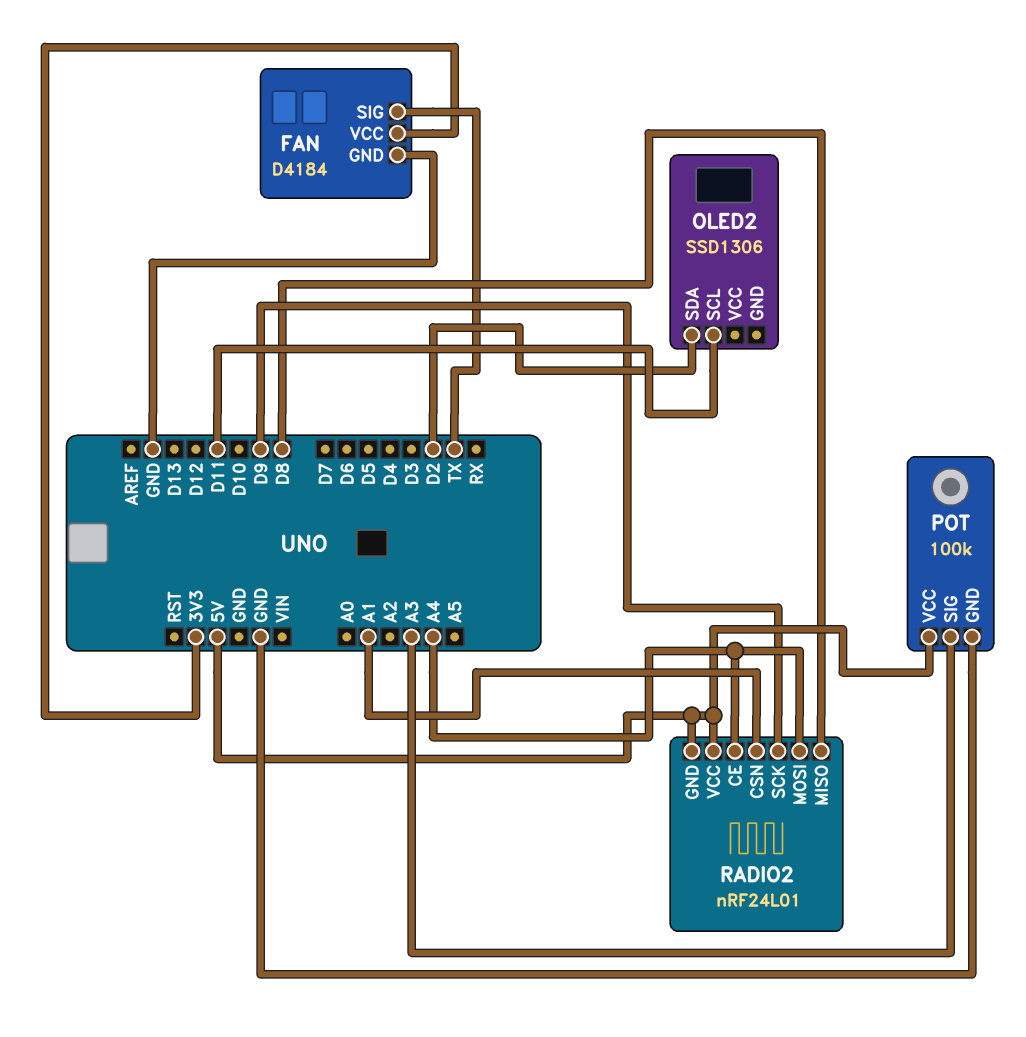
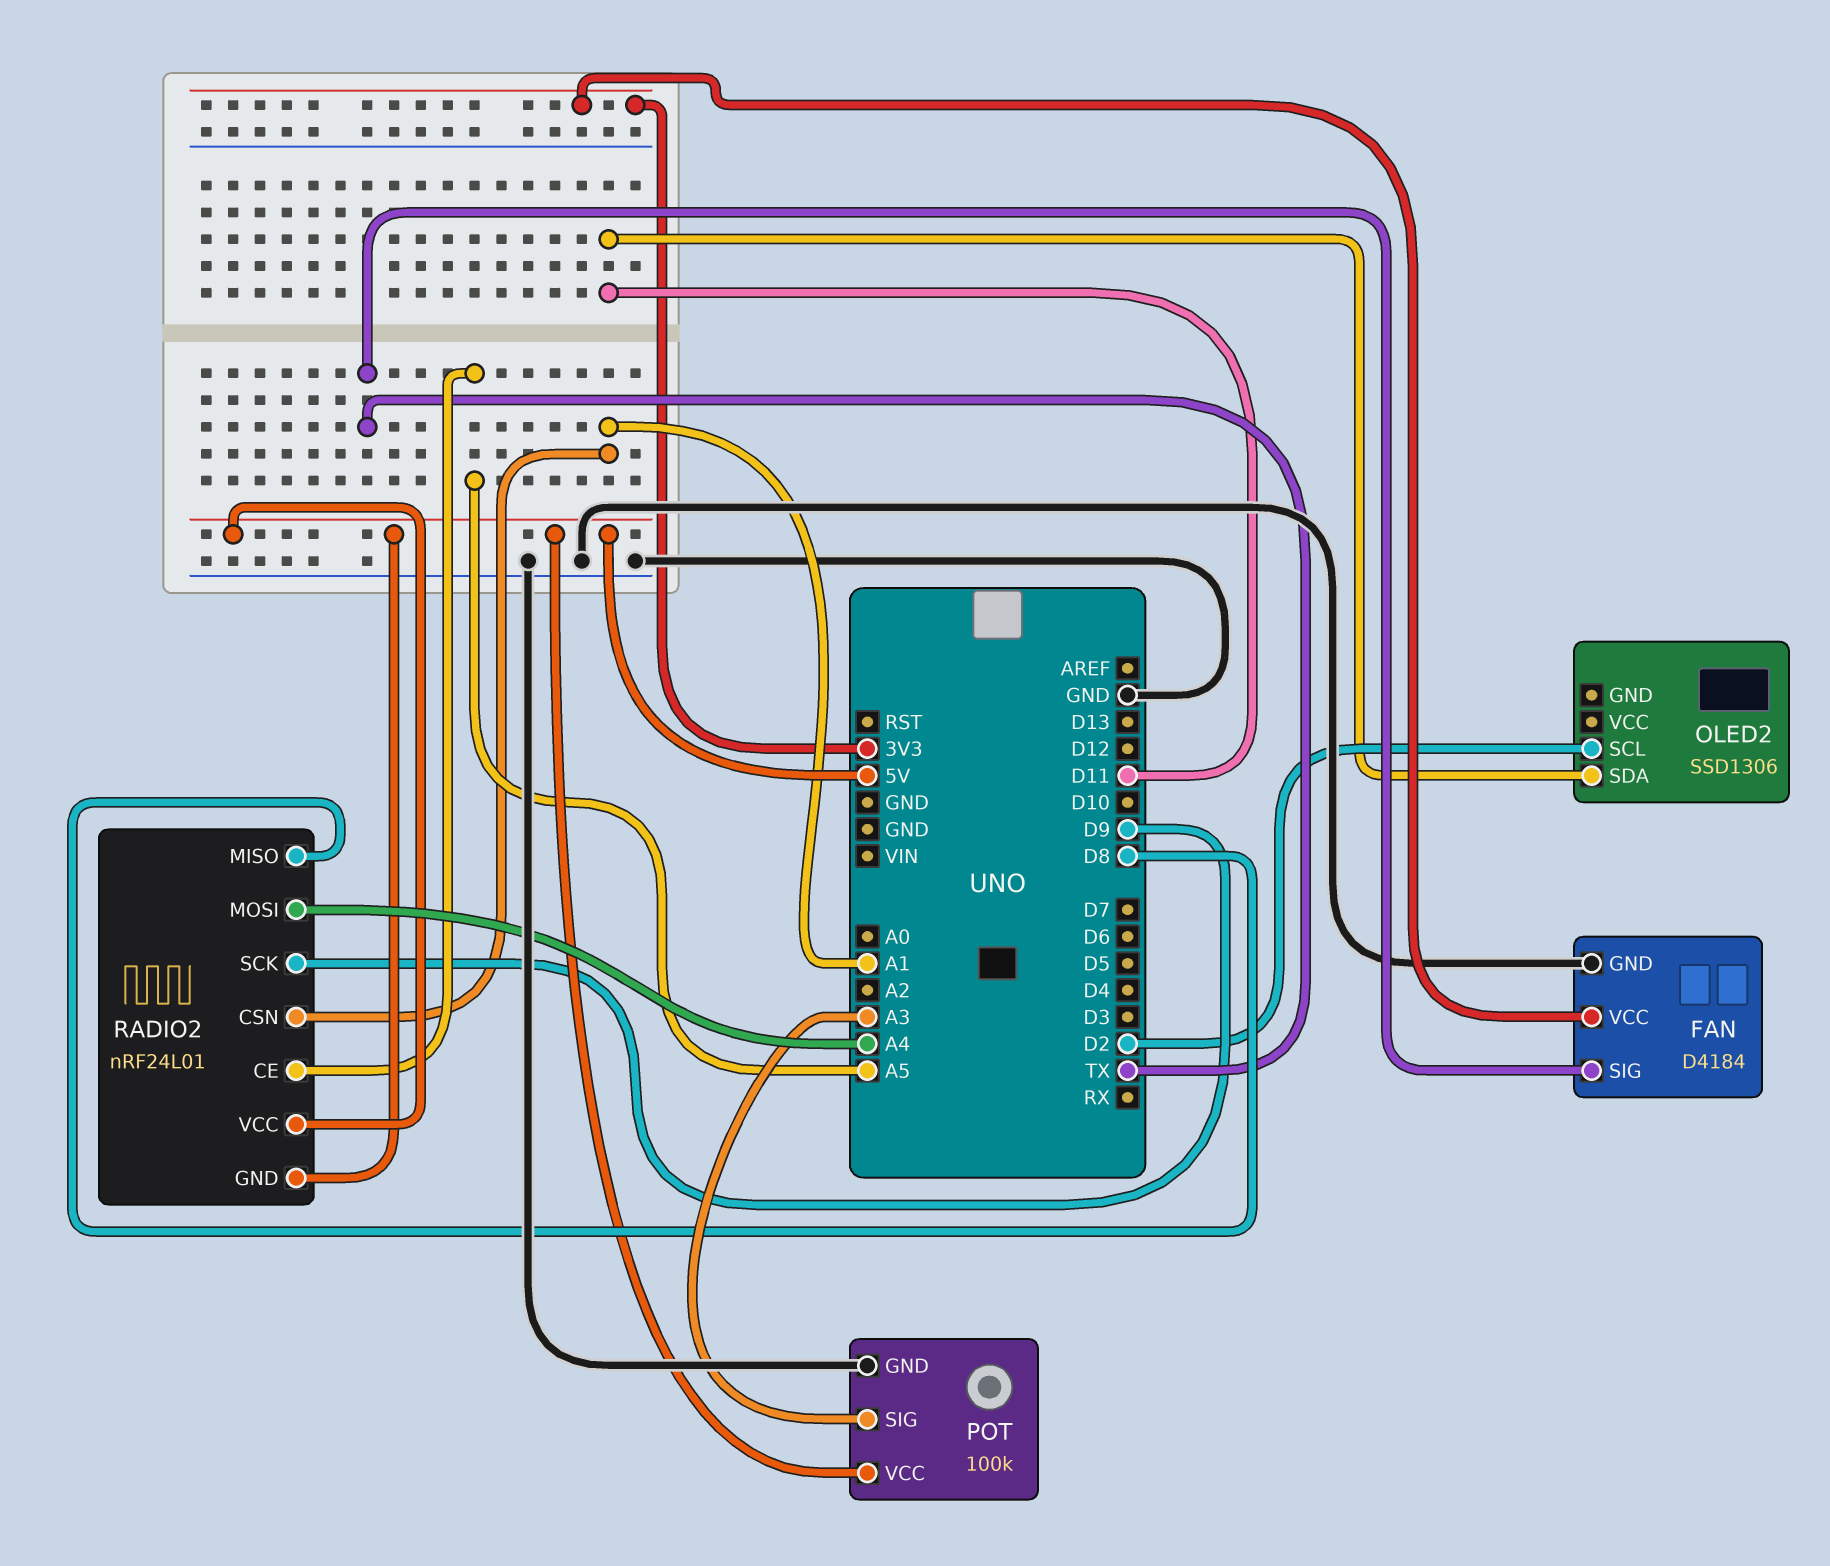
OLED2 pin SCL: D11 -> D2
OLED2 pin SDA: D2 -> D11
RADIO2 pin CE: A4 -> A5

